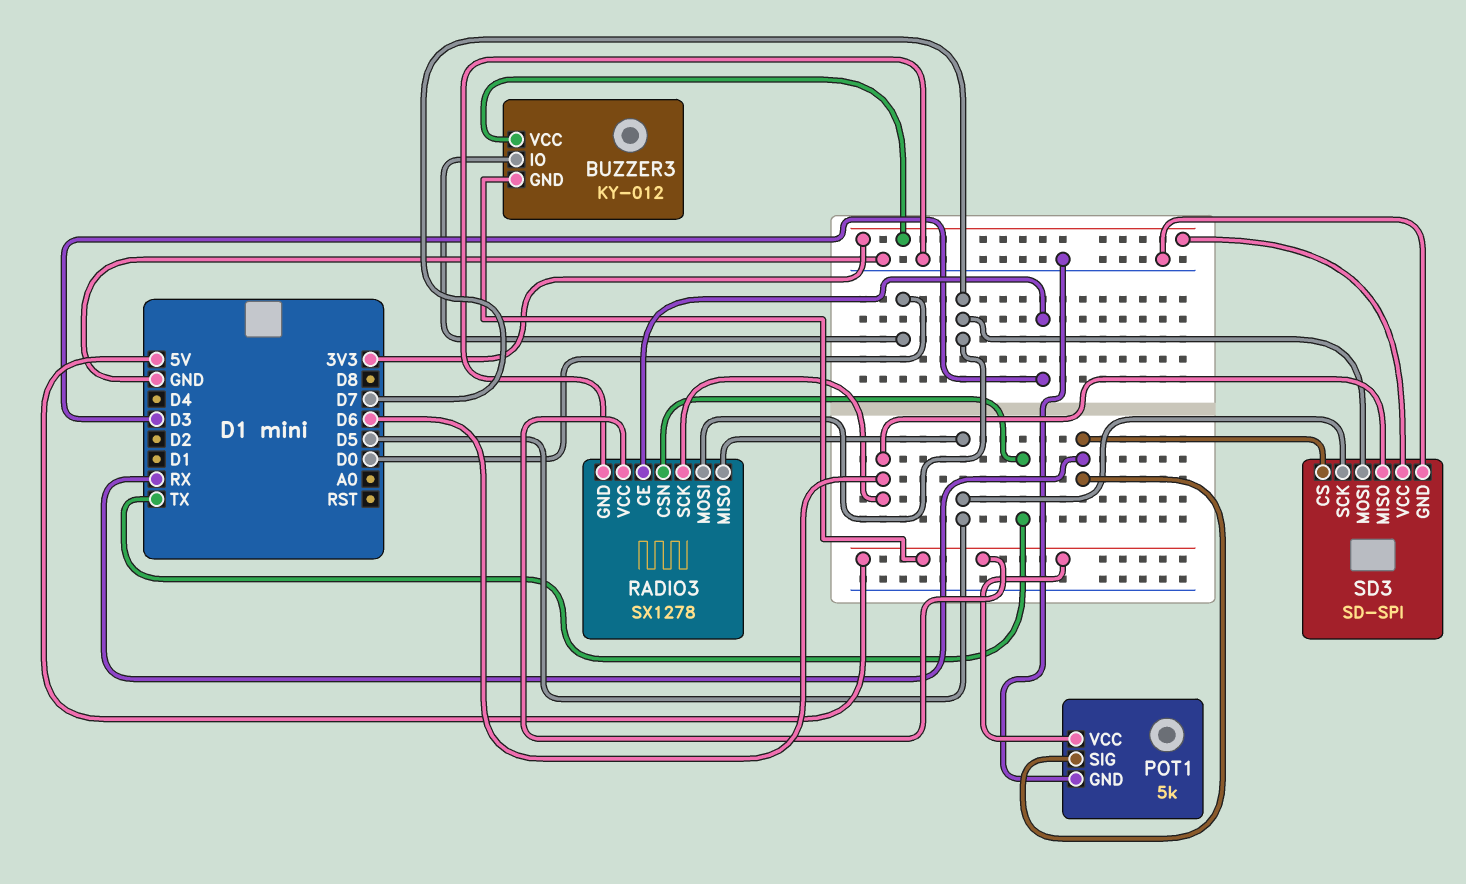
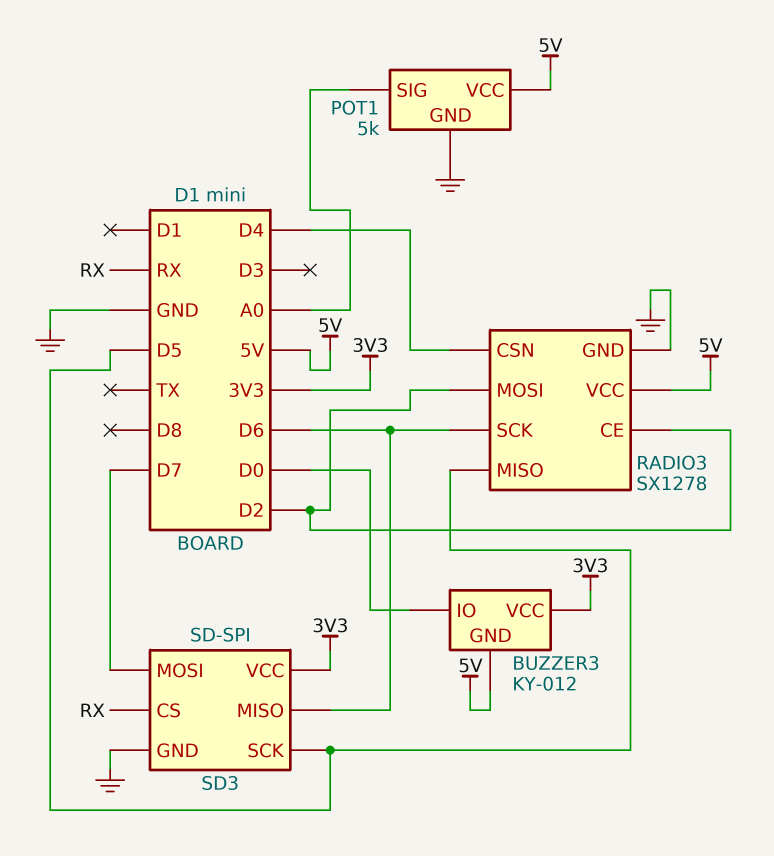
POT1 pin SIG: RX -> A0
RADIO3 pin CE: D3 -> D2
RADIO3 pin CSN: TX -> D4
RADIO3 pin MOSI: D7 -> D2

